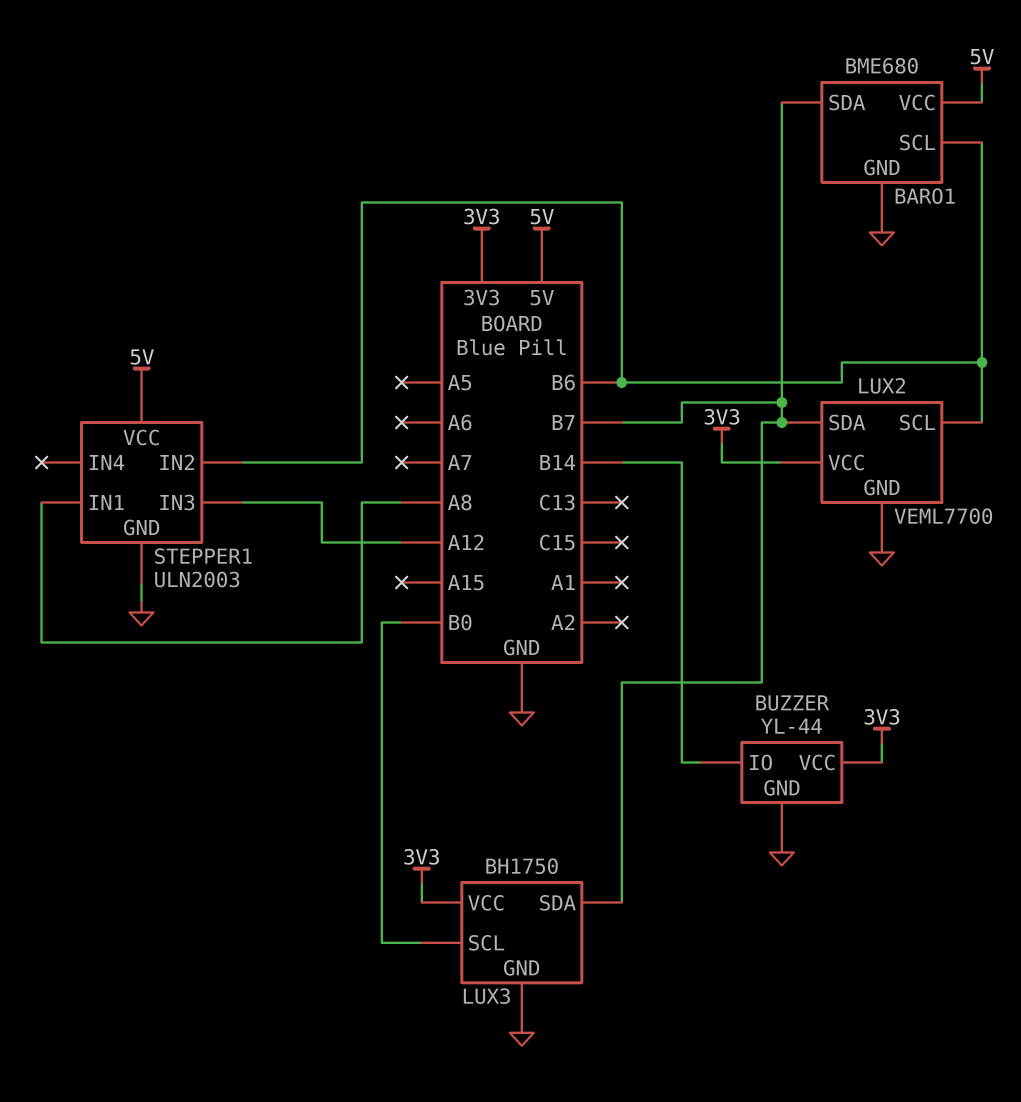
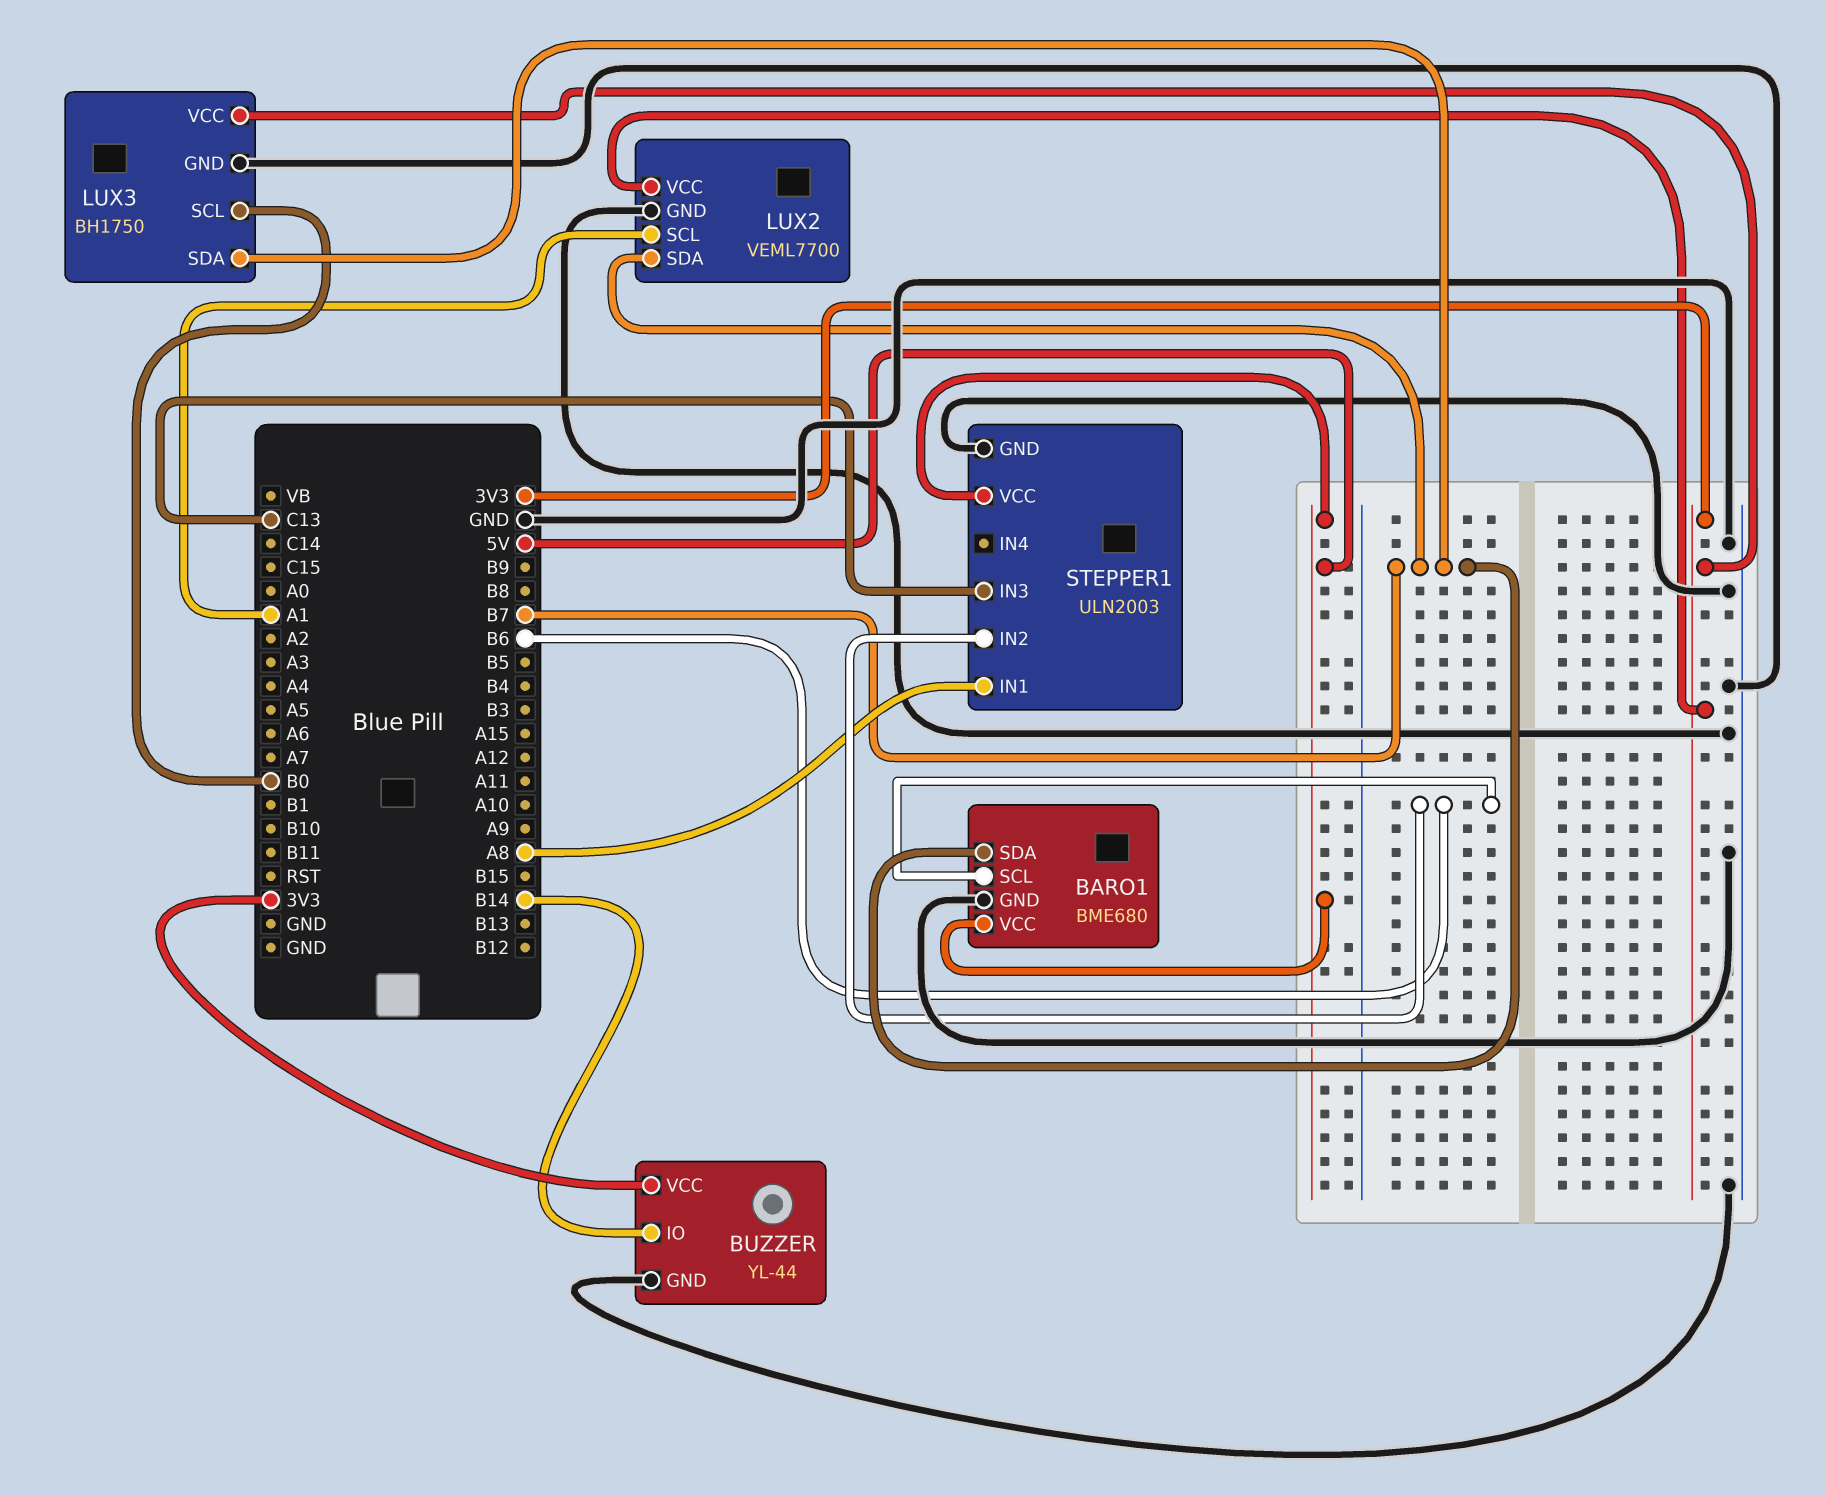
LUX2 pin SCL: B6 -> A1
STEPPER1 pin IN3: A12 -> C13

